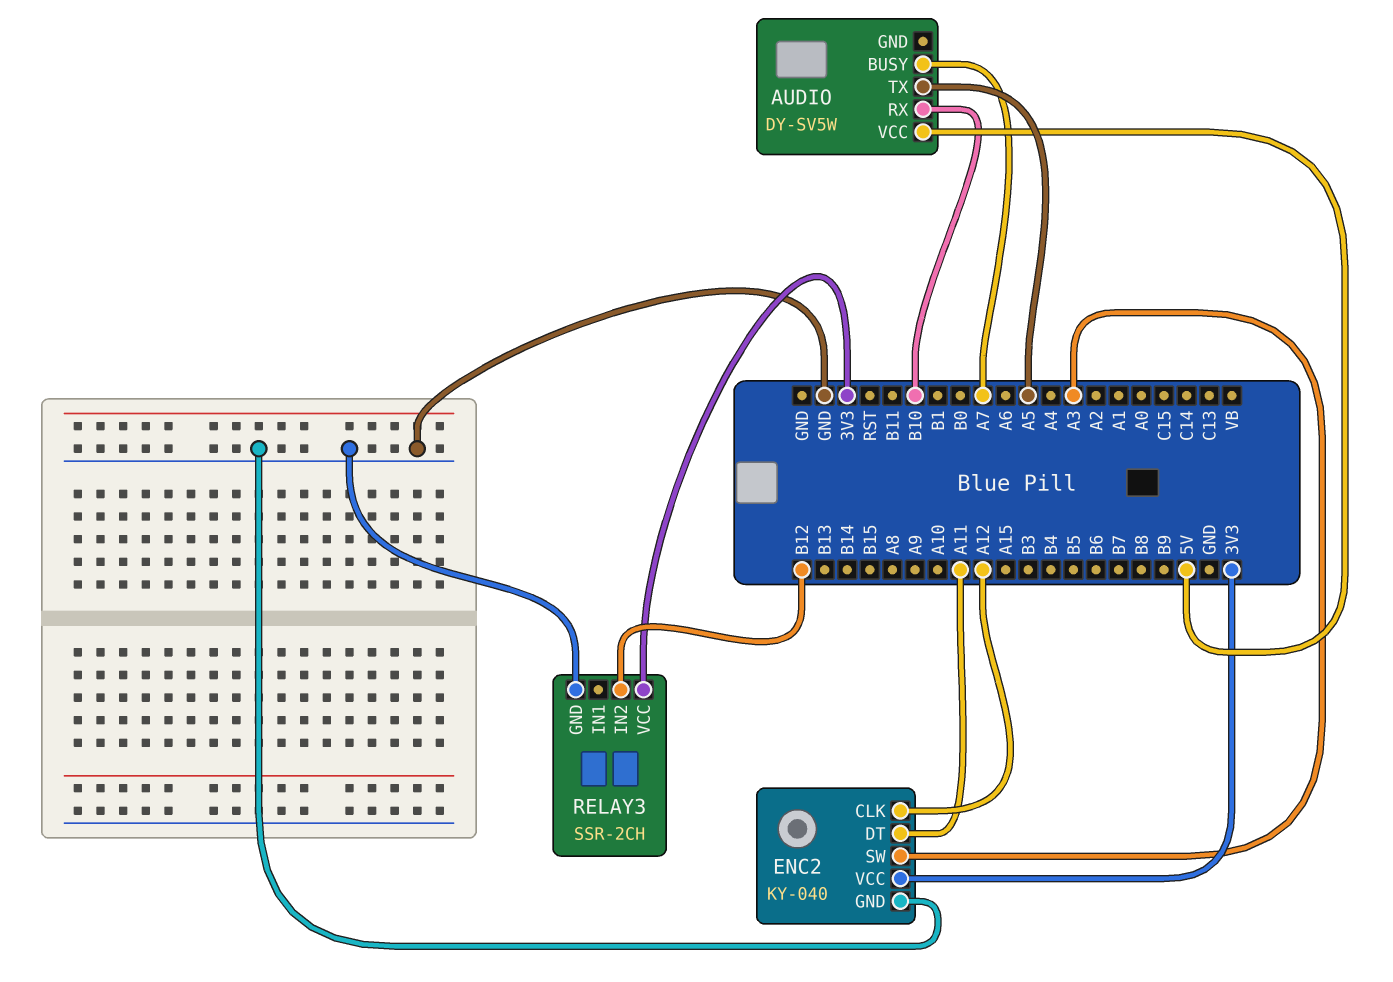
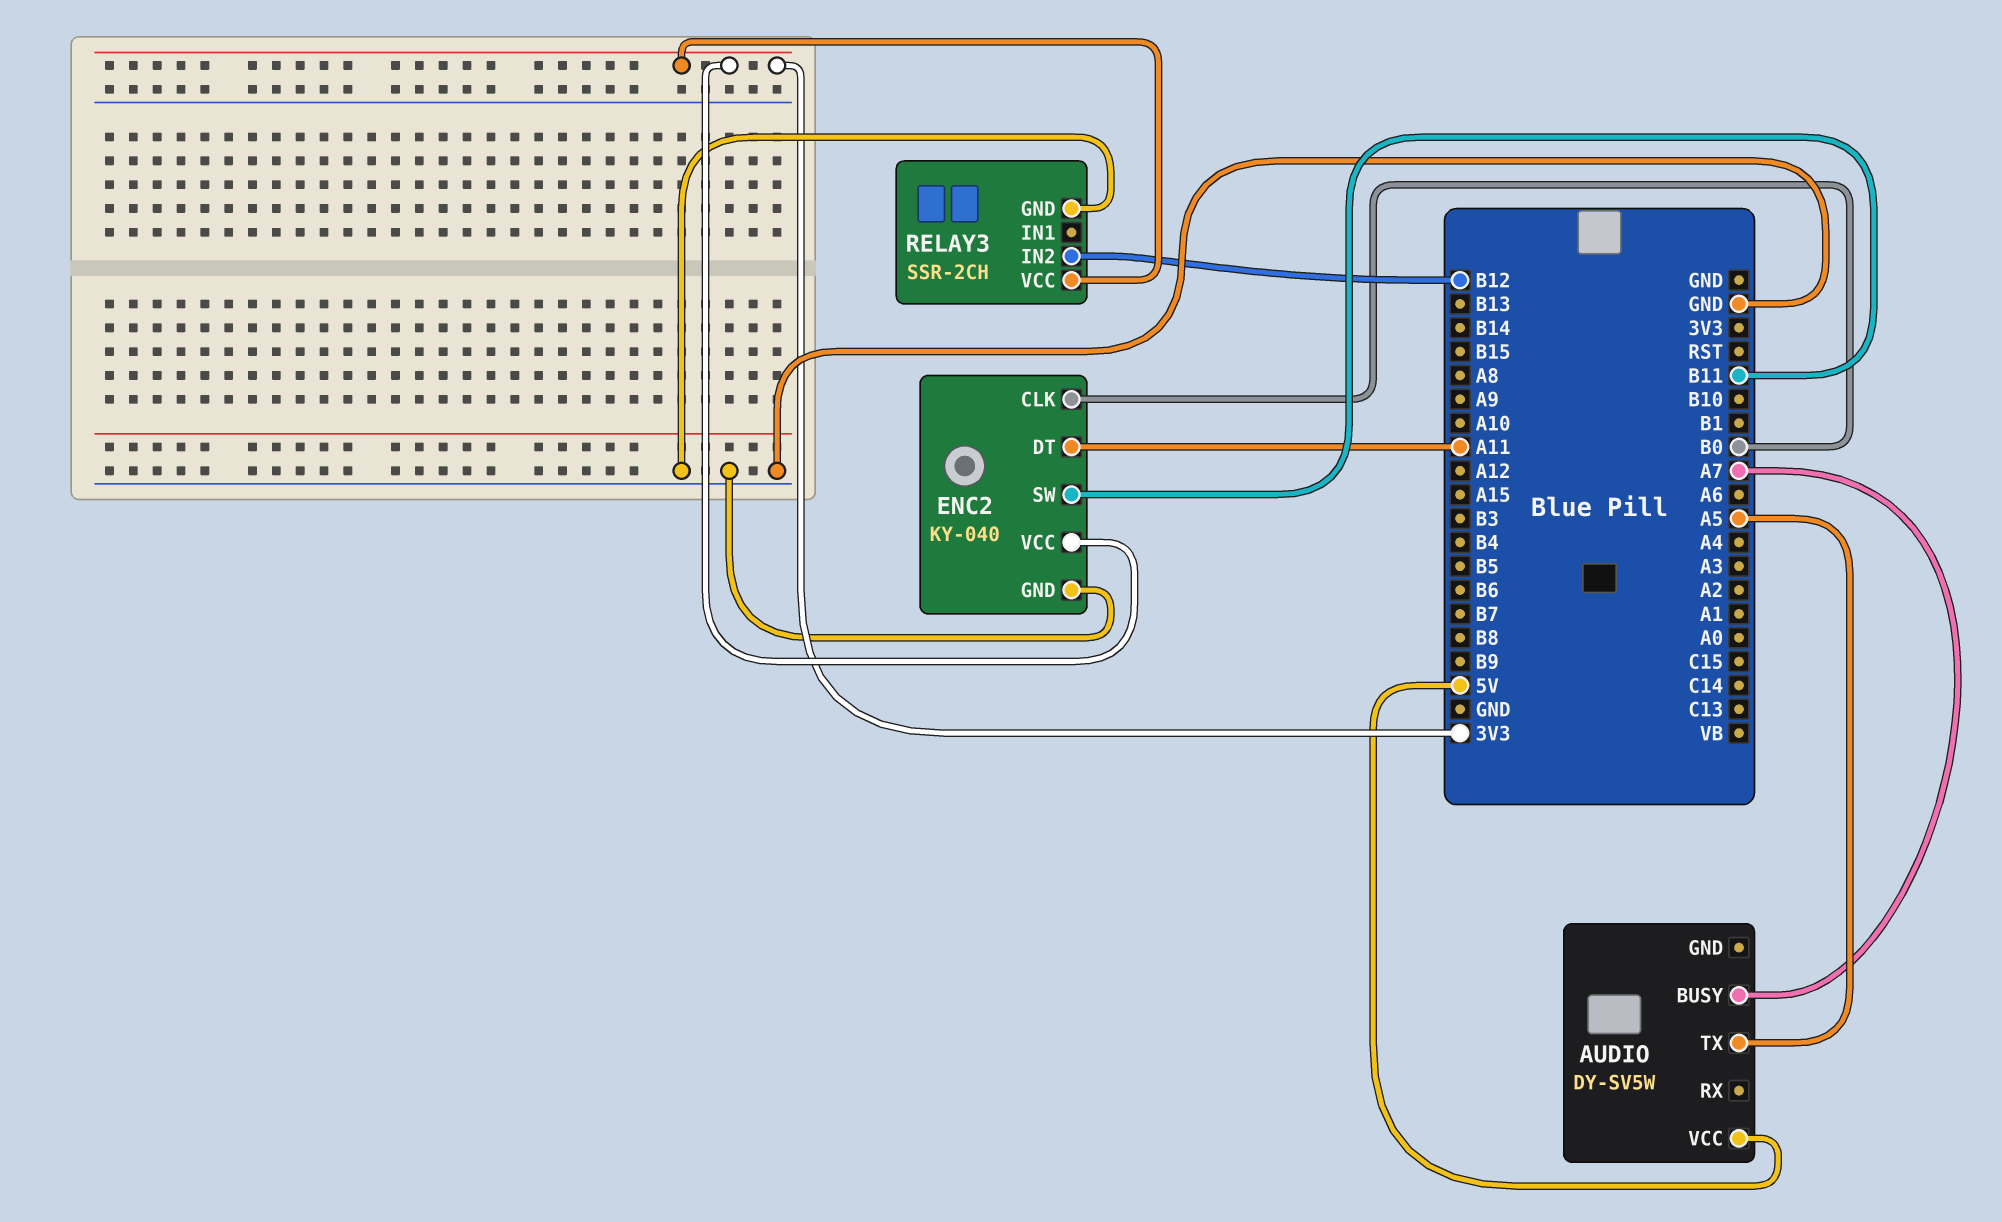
AUDIO pin RX: B10 -> none
ENC2 pin CLK: A12 -> B0
ENC2 pin SW: A3 -> B11

